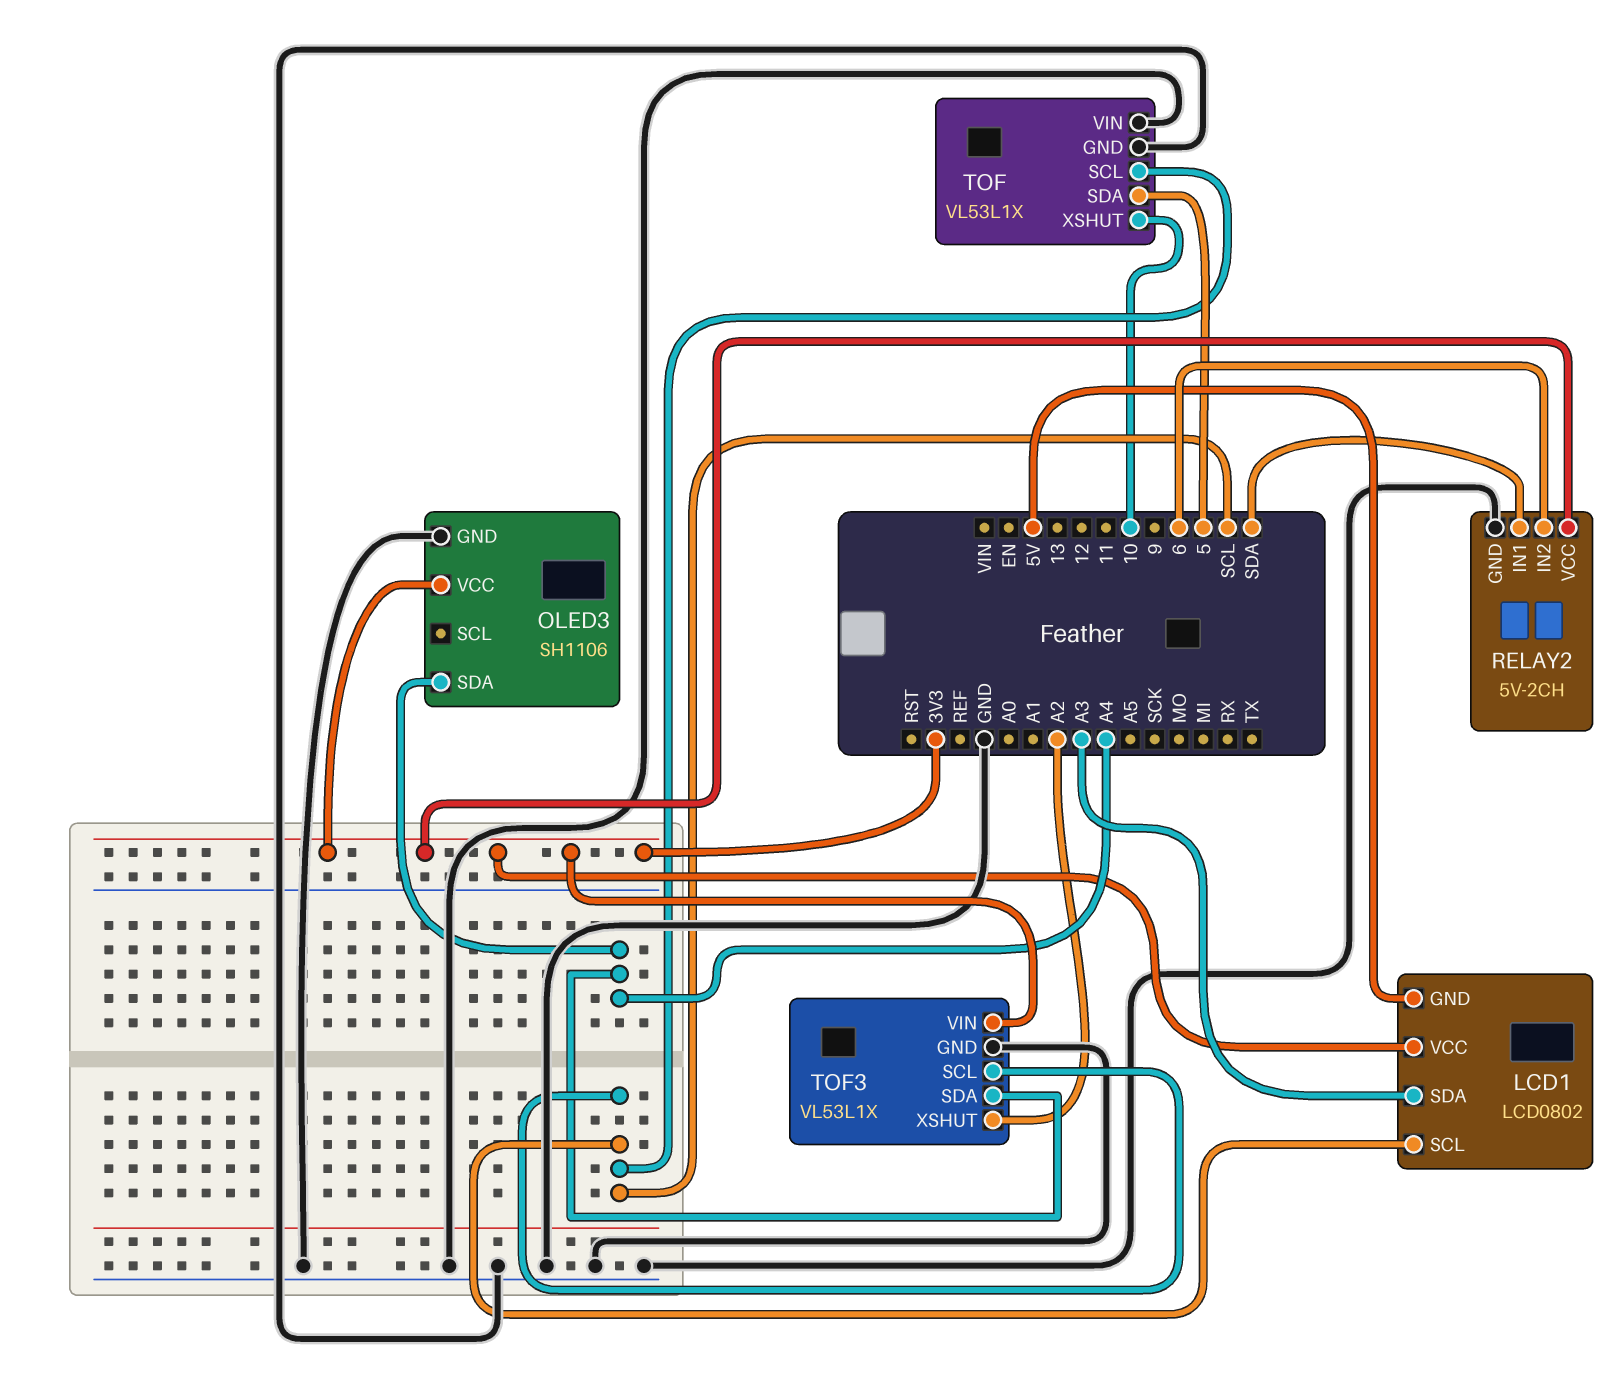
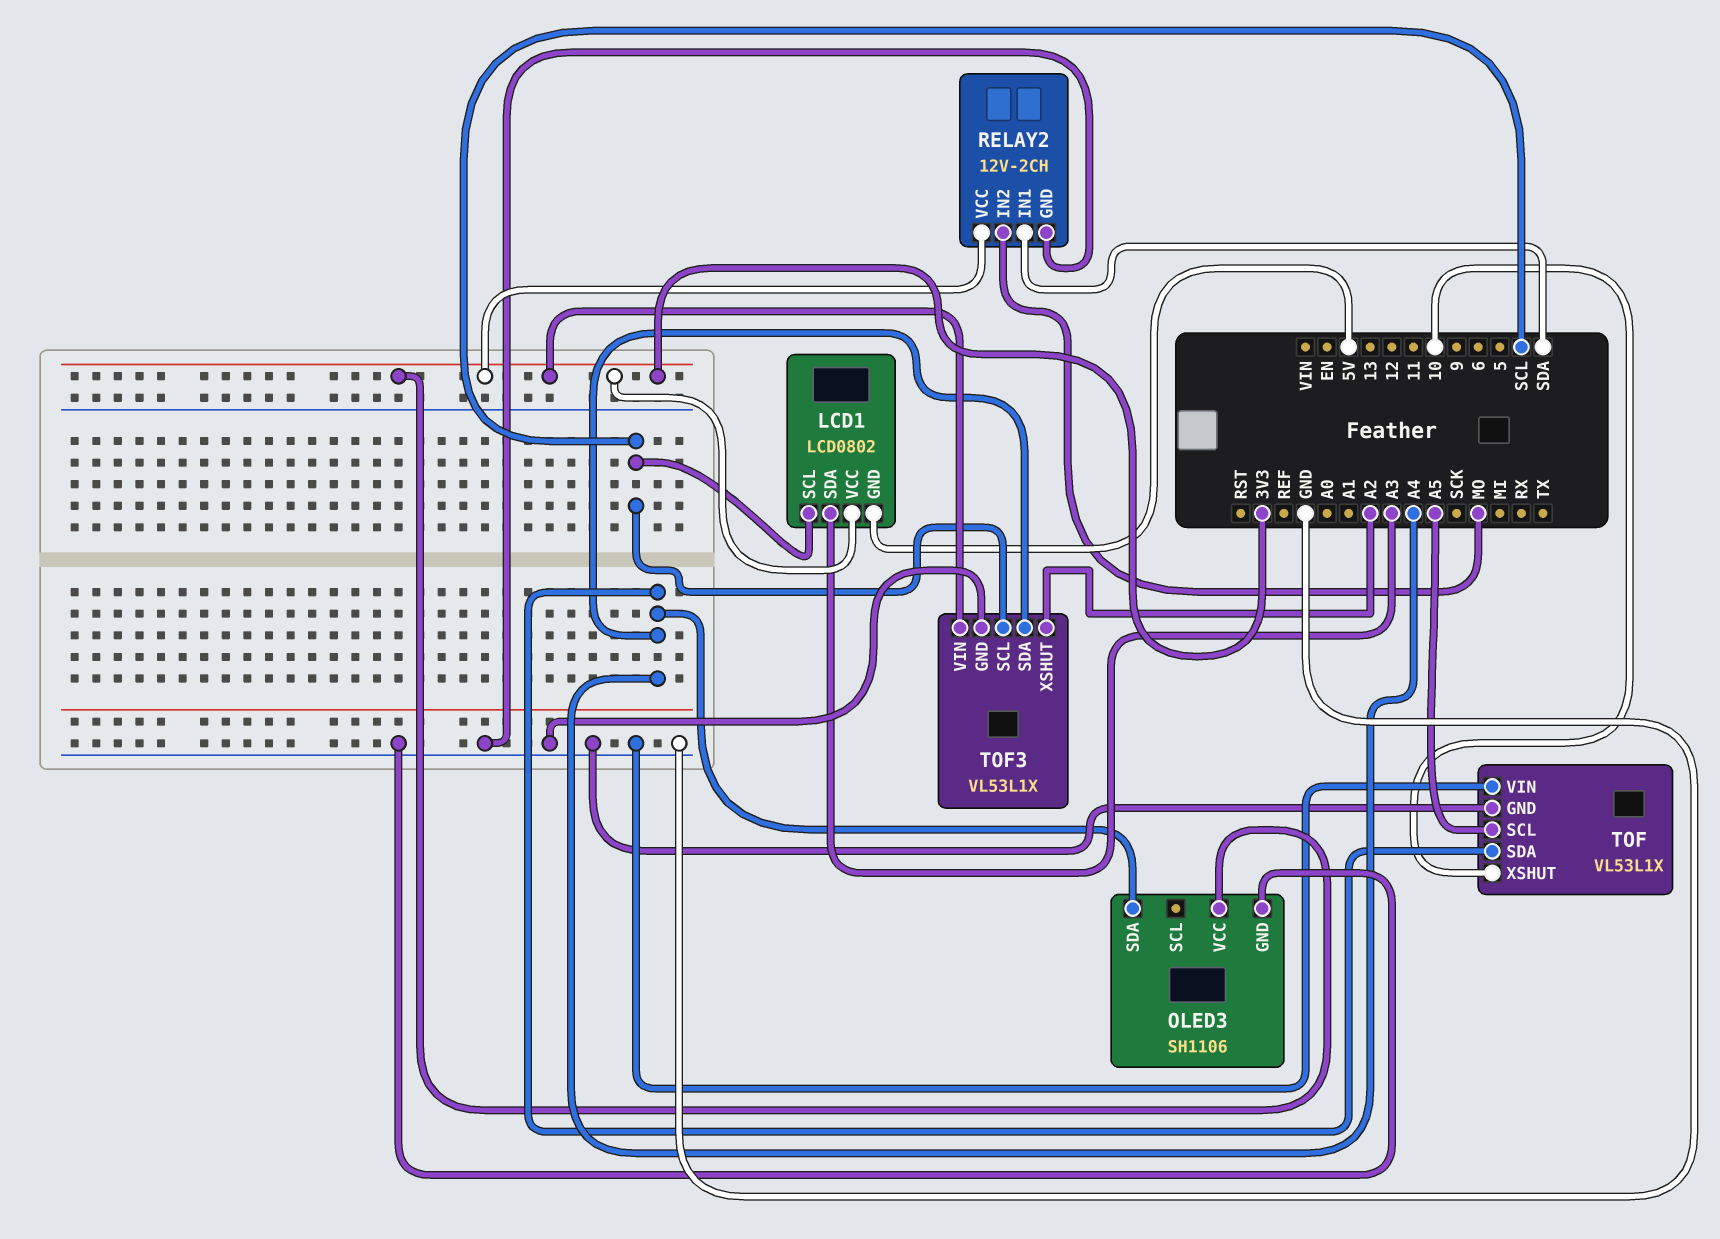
RELAY2: 5V-2CH -> 12V-2CH
RELAY2 pin IN2: 6 -> MO
TOF pin SCL: SCL -> A5
TOF pin SDA: 5 -> A4

